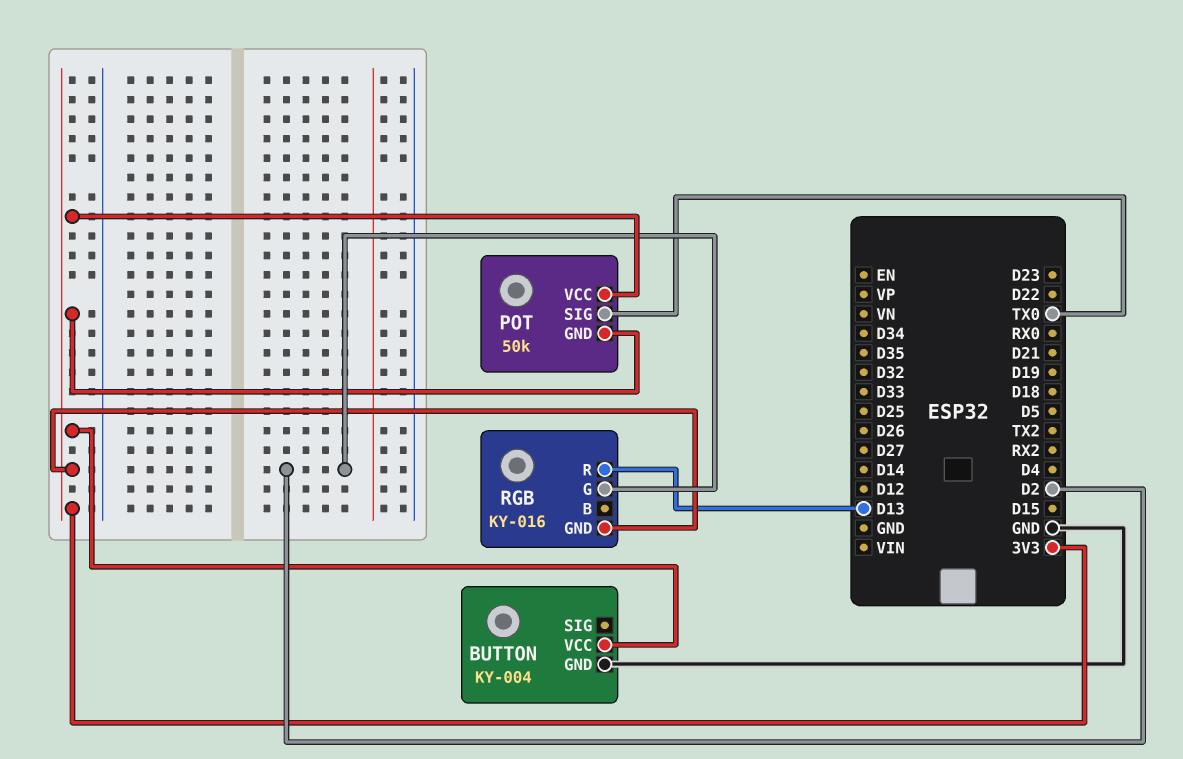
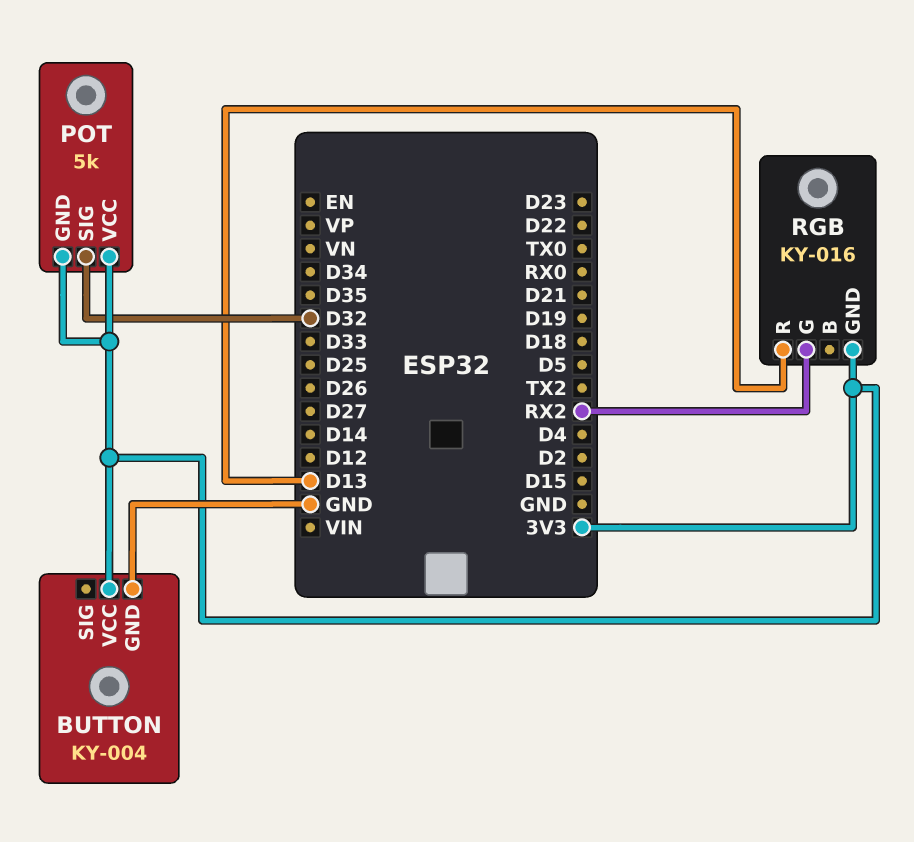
POT: 50k -> 5k
POT pin SIG: TX0 -> D32
RGB pin G: D2 -> RX2

